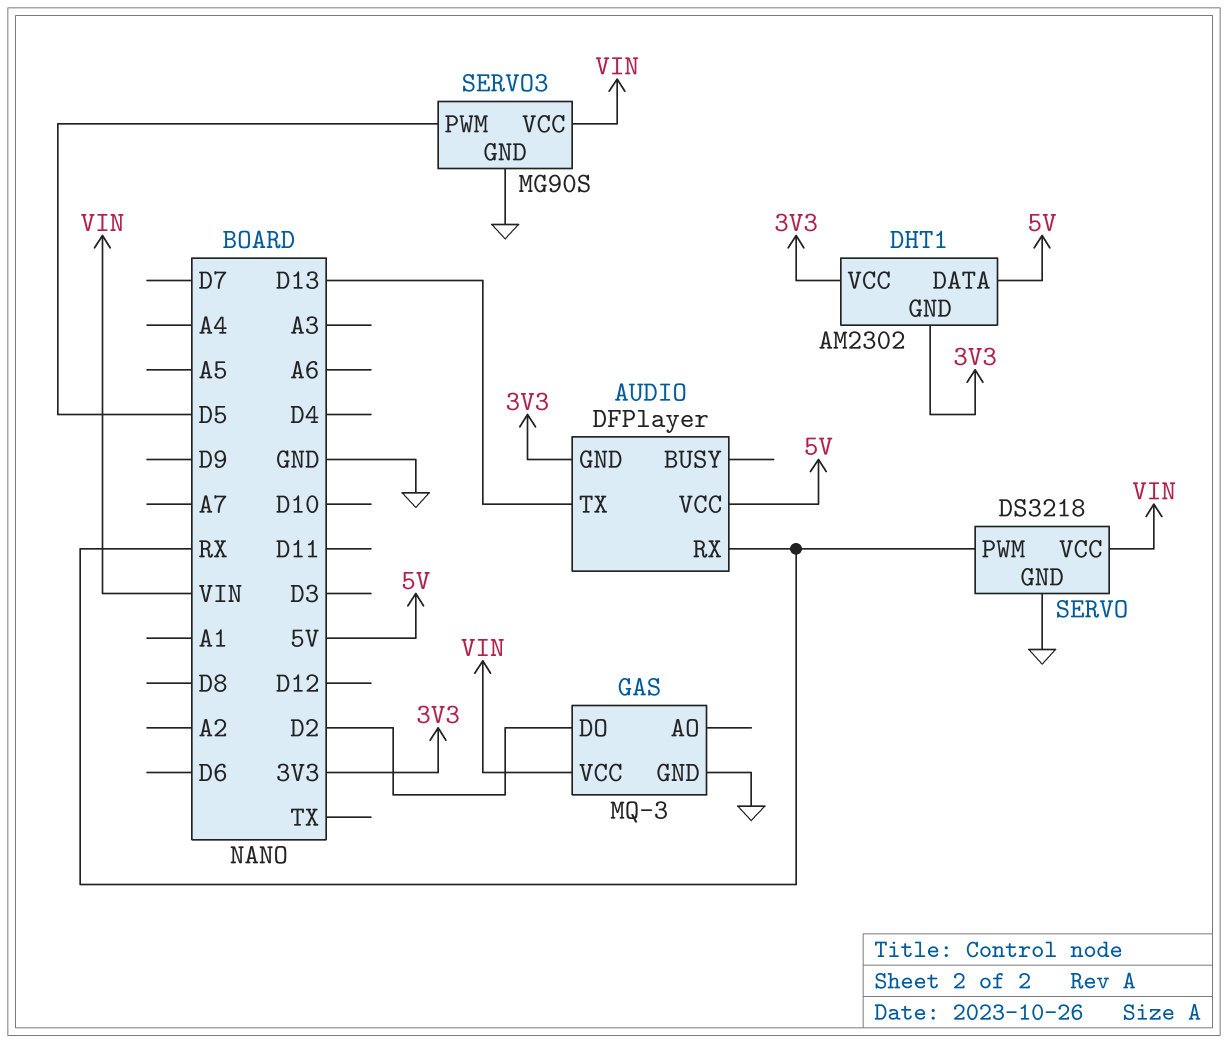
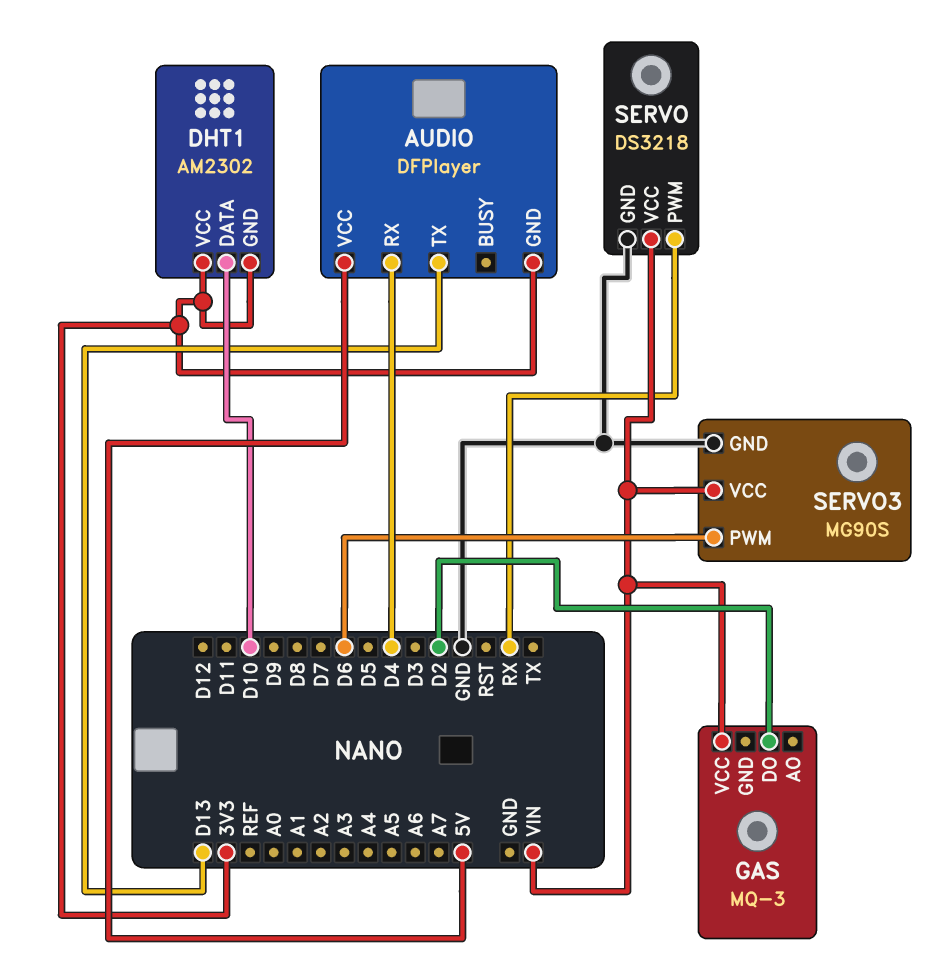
AUDIO pin RX: RX -> D4
DHT1 pin DATA: 5V -> D10
GAS pin GND: GND -> none
SERVO3 pin PWM: D5 -> D6

